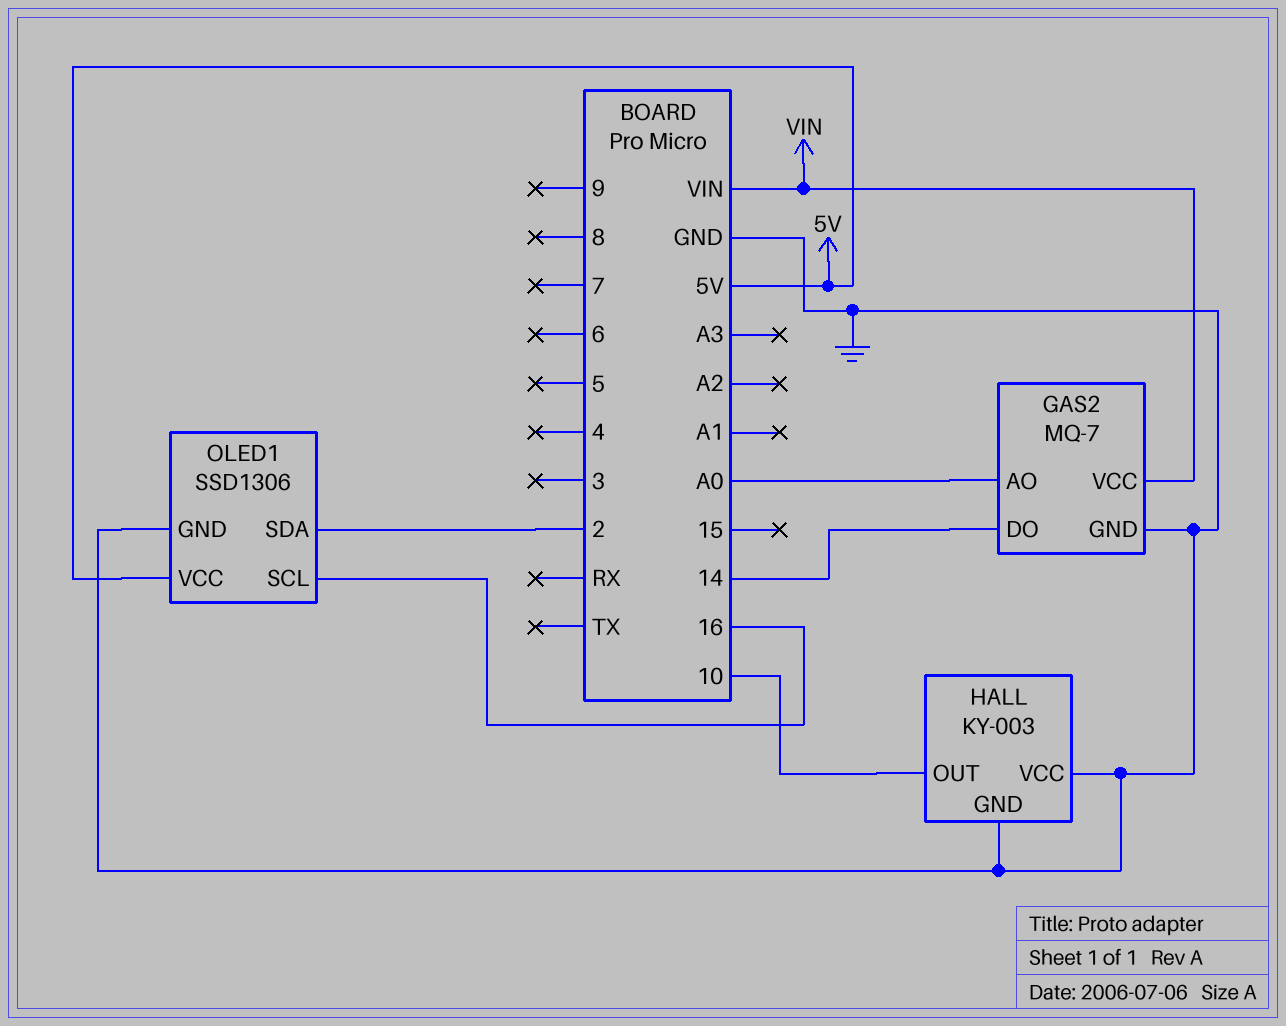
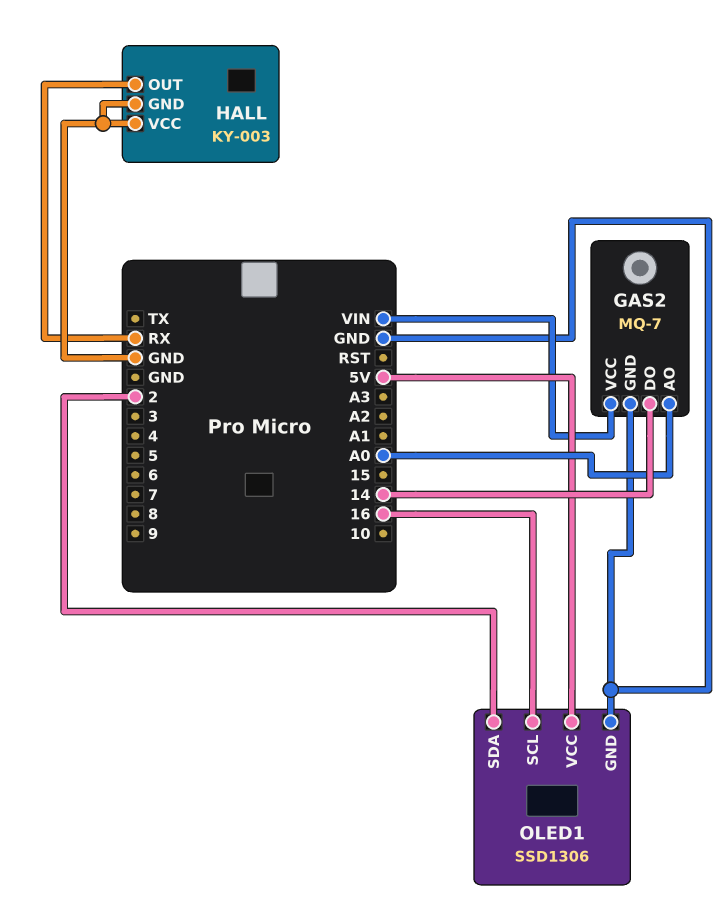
HALL pin OUT: 10 -> RX

